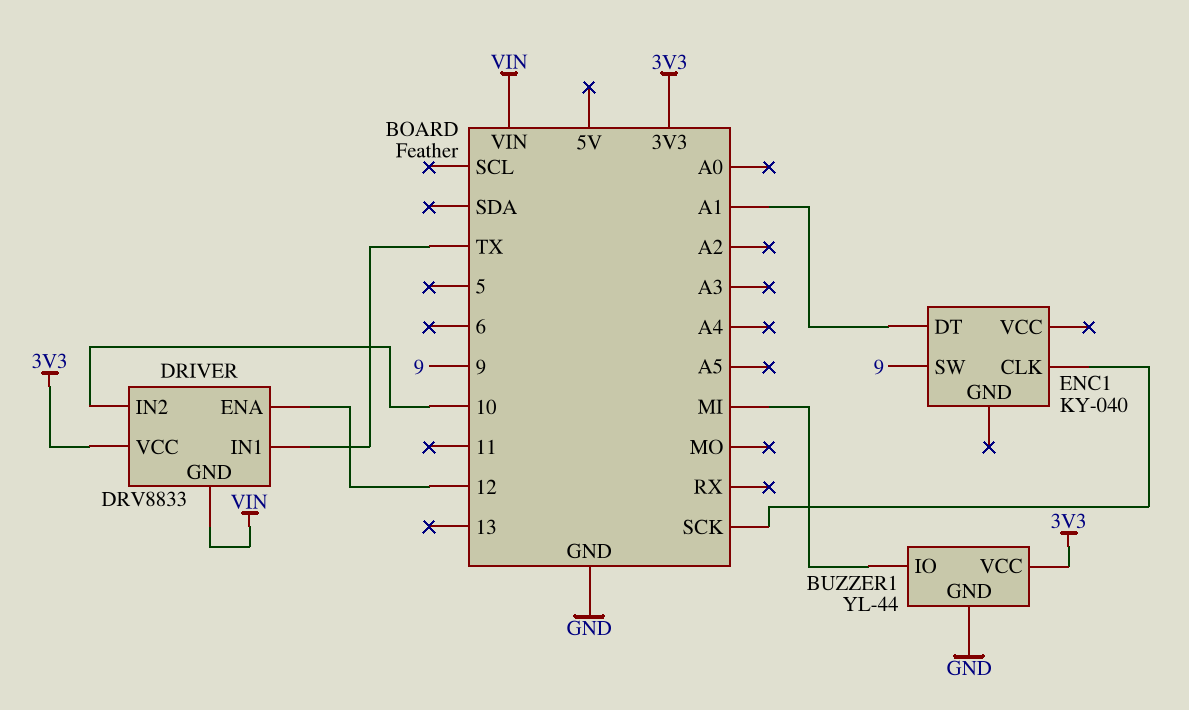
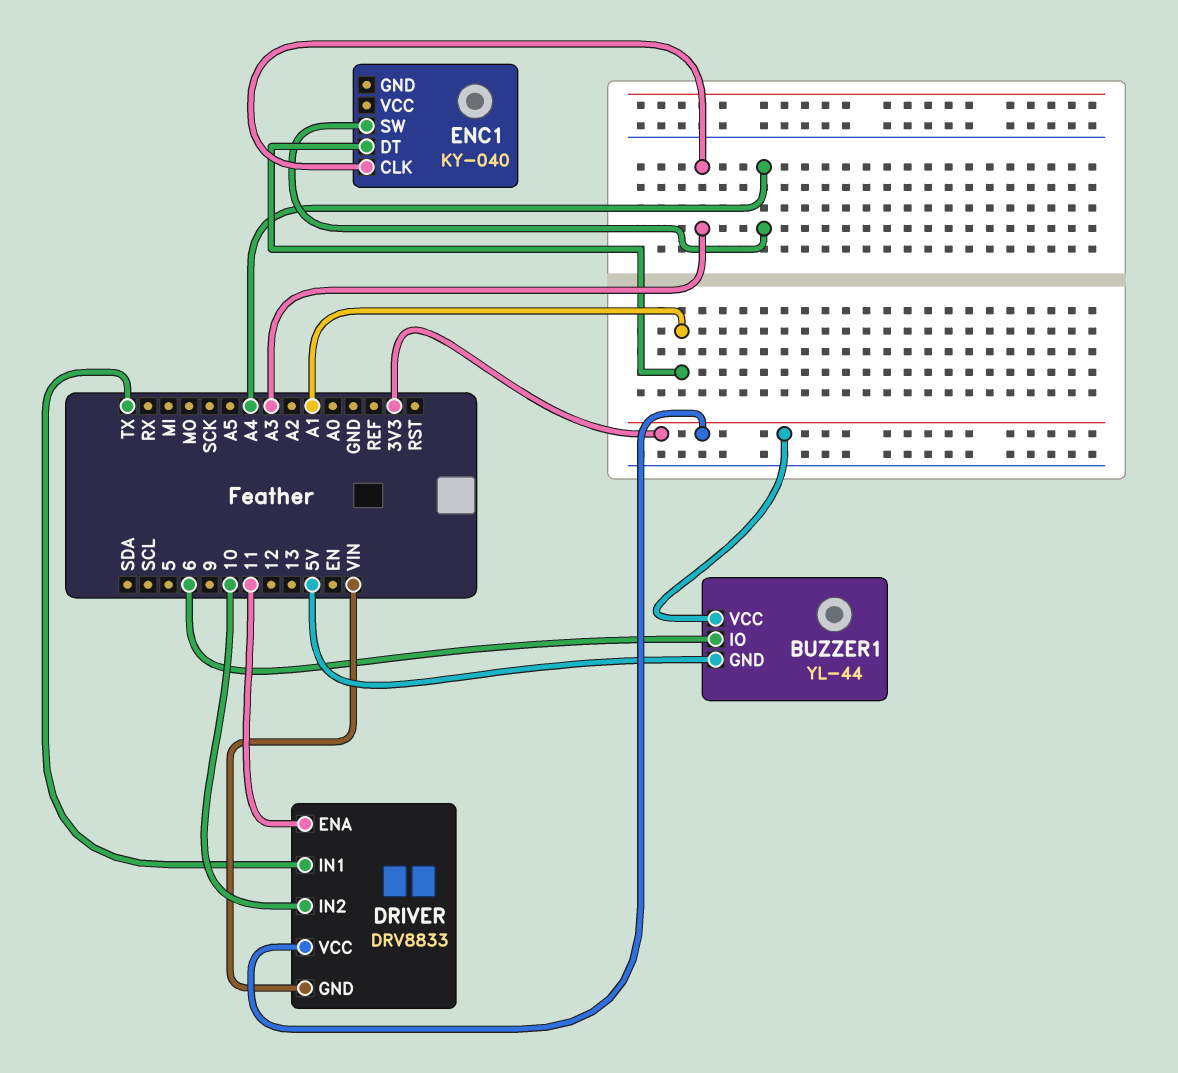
BUZZER1 pin GND: GND -> 5V
BUZZER1 pin IO: MI -> 6
DRIVER pin ENA: 12 -> 11
ENC1 pin CLK: SCK -> A3
ENC1 pin SW: 9 -> A4

